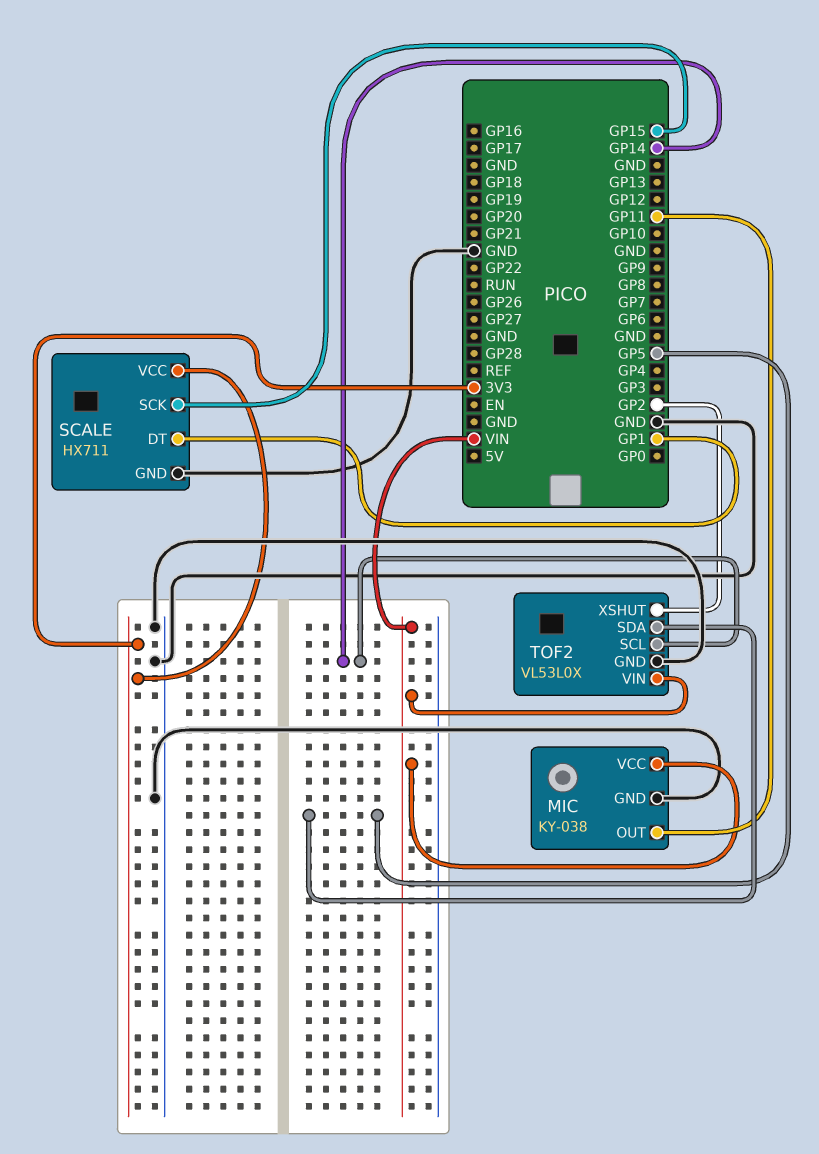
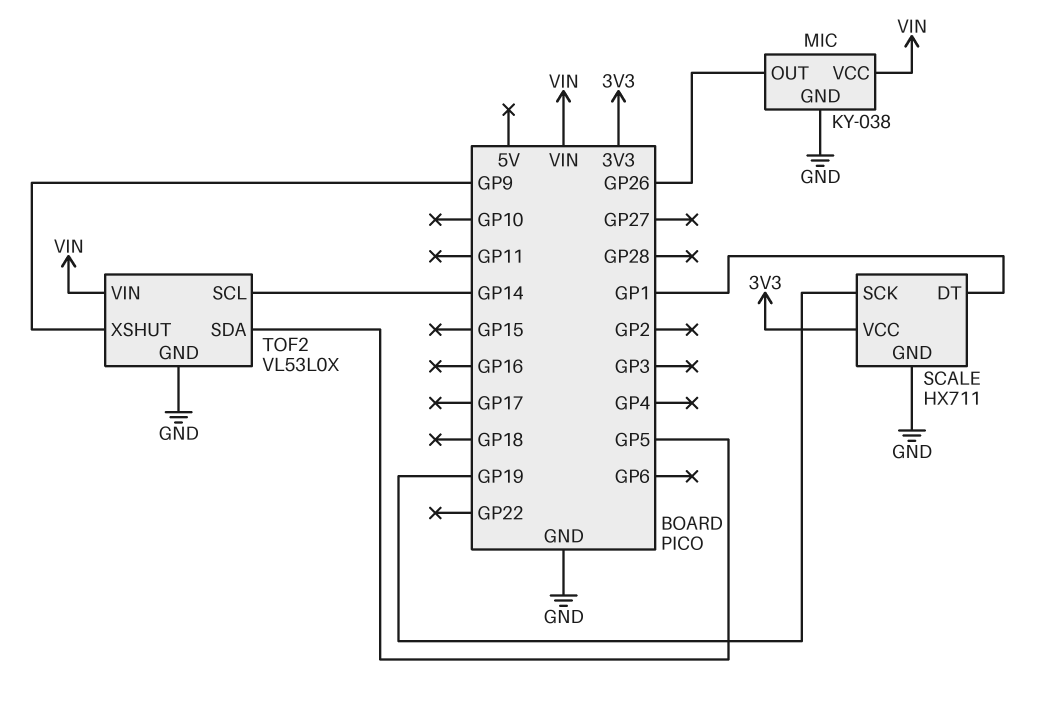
MIC pin OUT: GP11 -> GP26
SCALE pin SCK: GP15 -> GP19
TOF2 pin XSHUT: GP2 -> GP9

